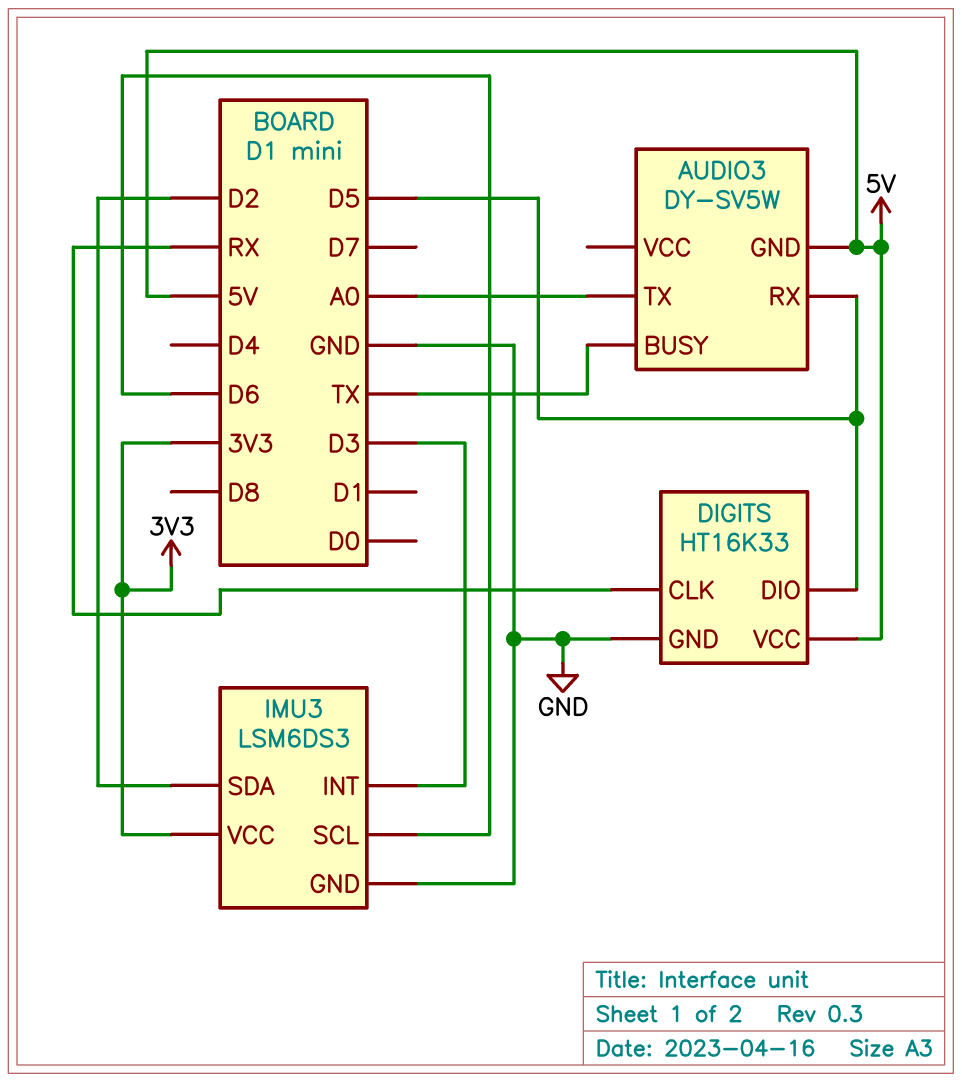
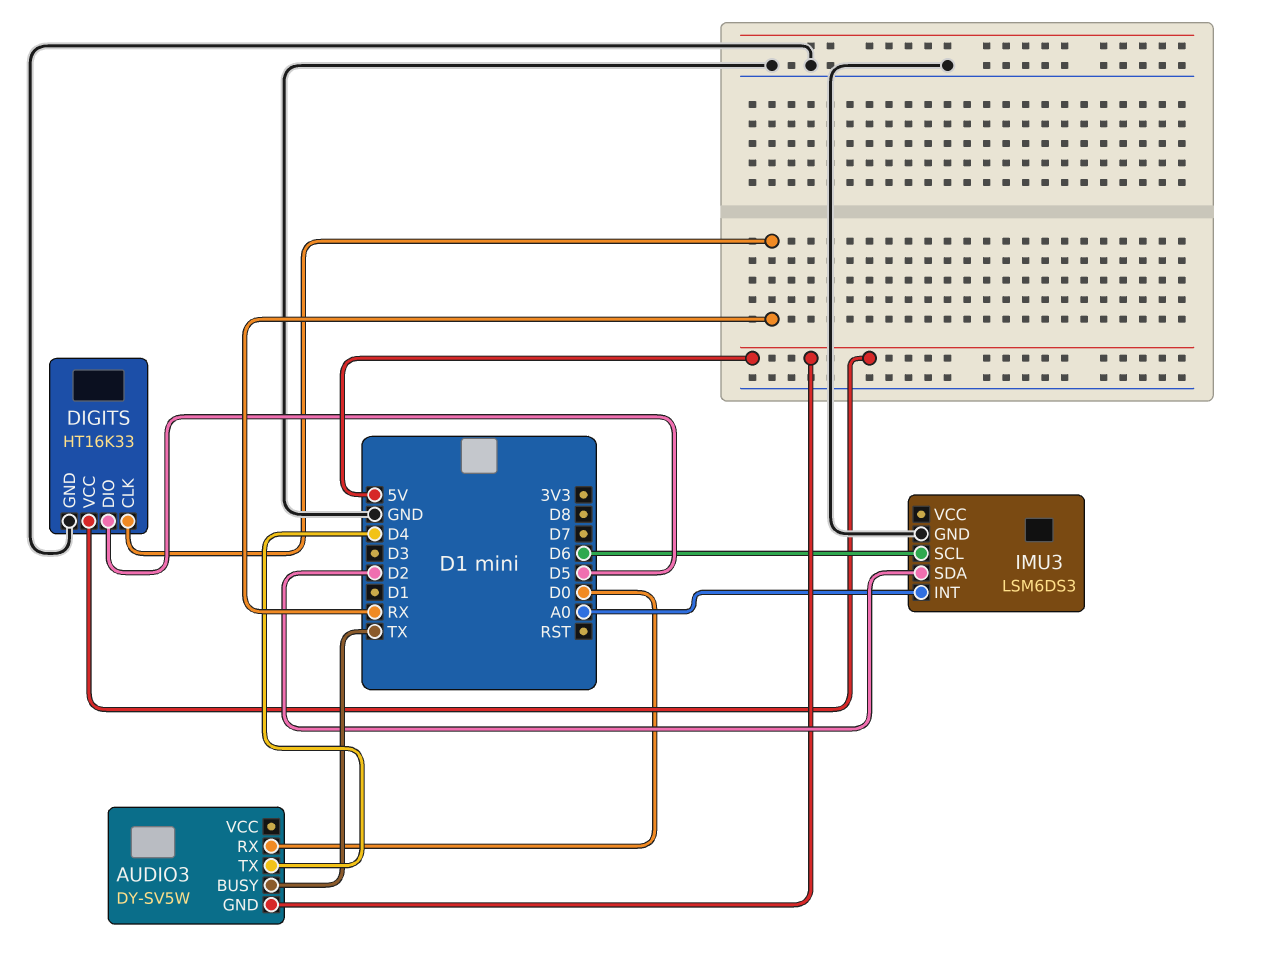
AUDIO3 pin RX: D5 -> D0
AUDIO3 pin TX: A0 -> D4
IMU3 pin INT: D3 -> A0
IMU3 pin VCC: 3V3 -> none

